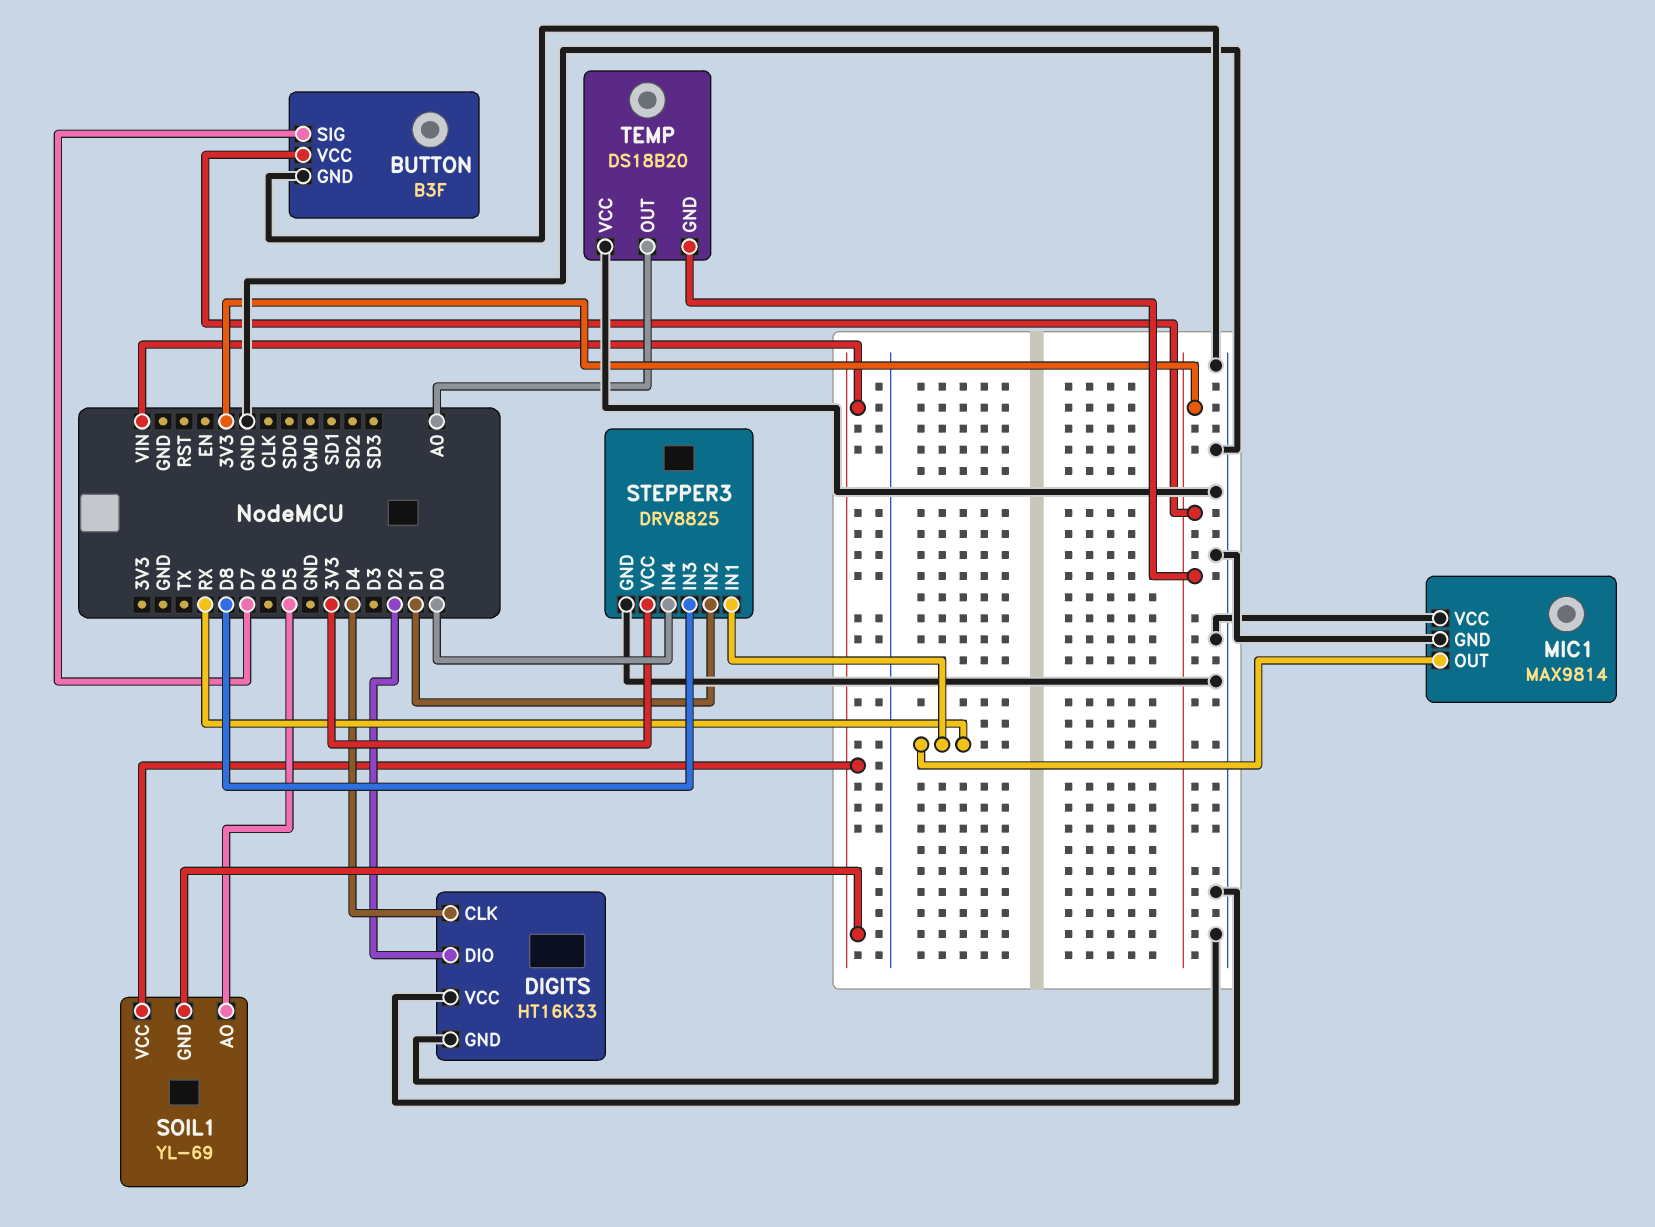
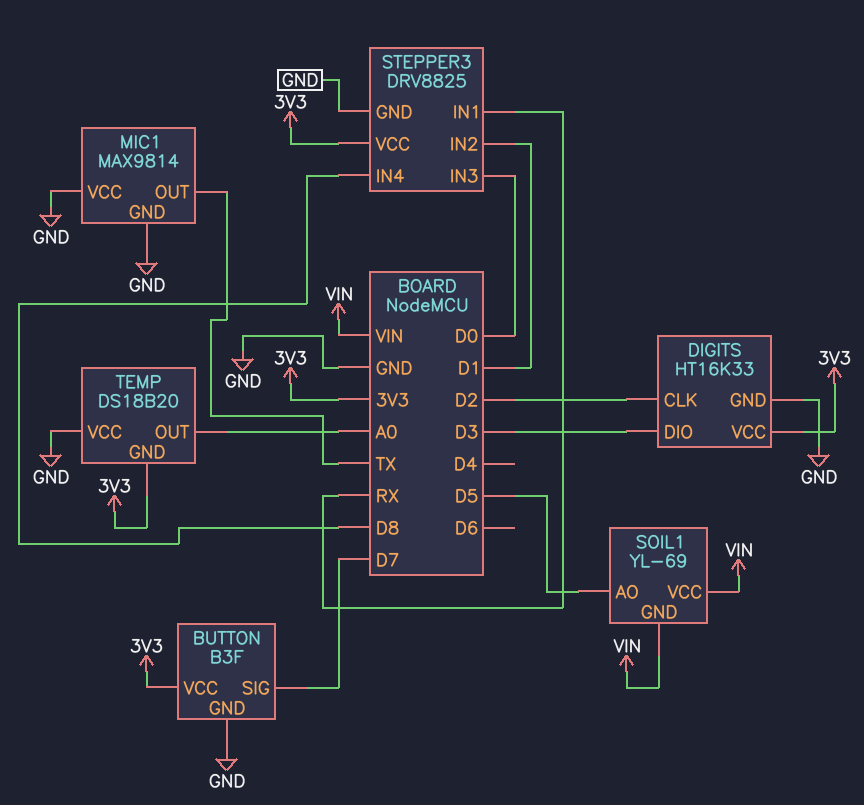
DIGITS pin CLK: D4 -> D2
DIGITS pin DIO: D2 -> D3
DIGITS pin VCC: GND -> 3V3
MIC1 pin OUT: RX -> TX
STEPPER3 pin IN3: D8 -> D0
STEPPER3 pin IN4: D0 -> D8

